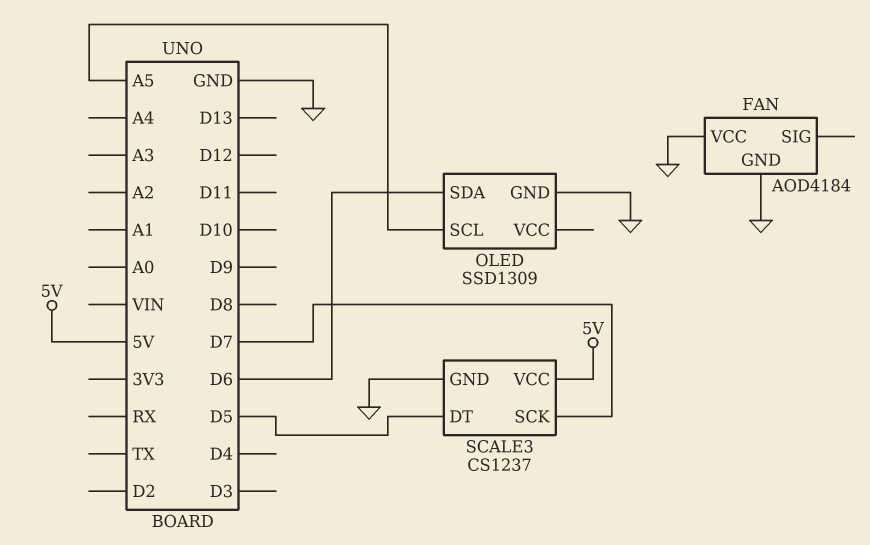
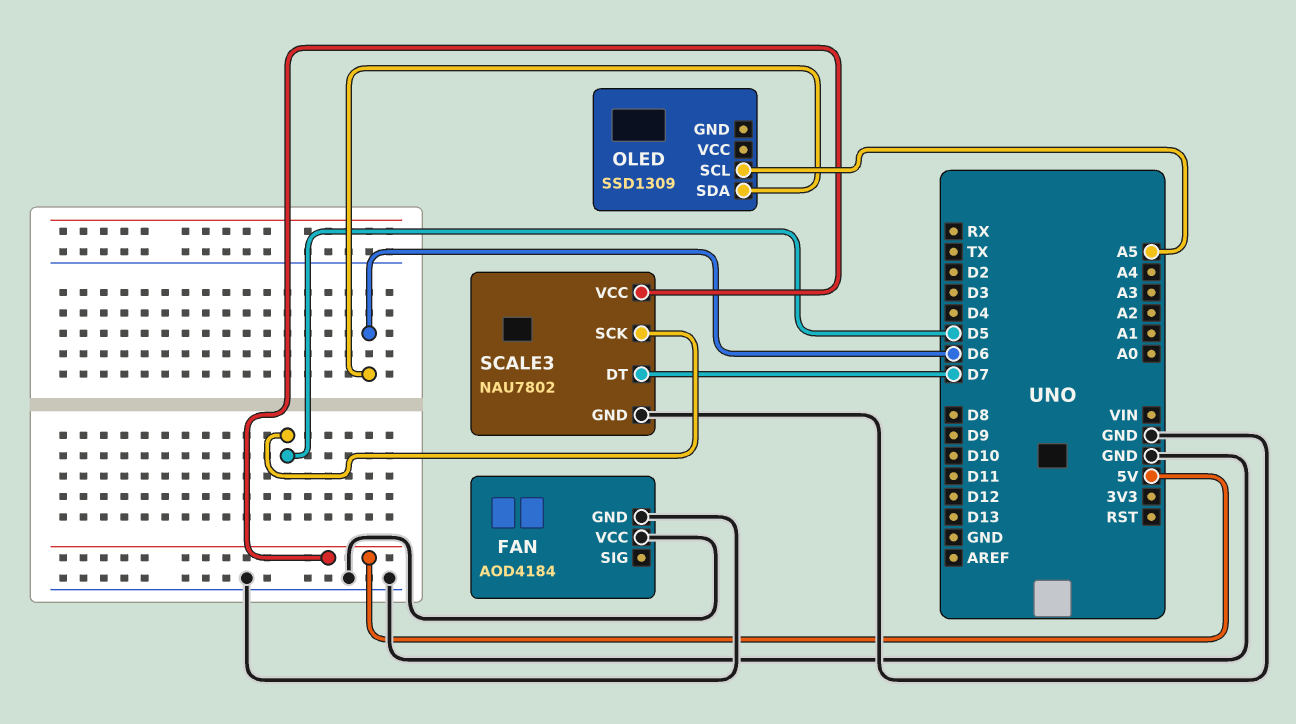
OLED pin GND: GND -> none
SCALE3: CS1237 -> NAU7802
SCALE3 pin DT: D5 -> D7
SCALE3 pin SCK: D7 -> D5

